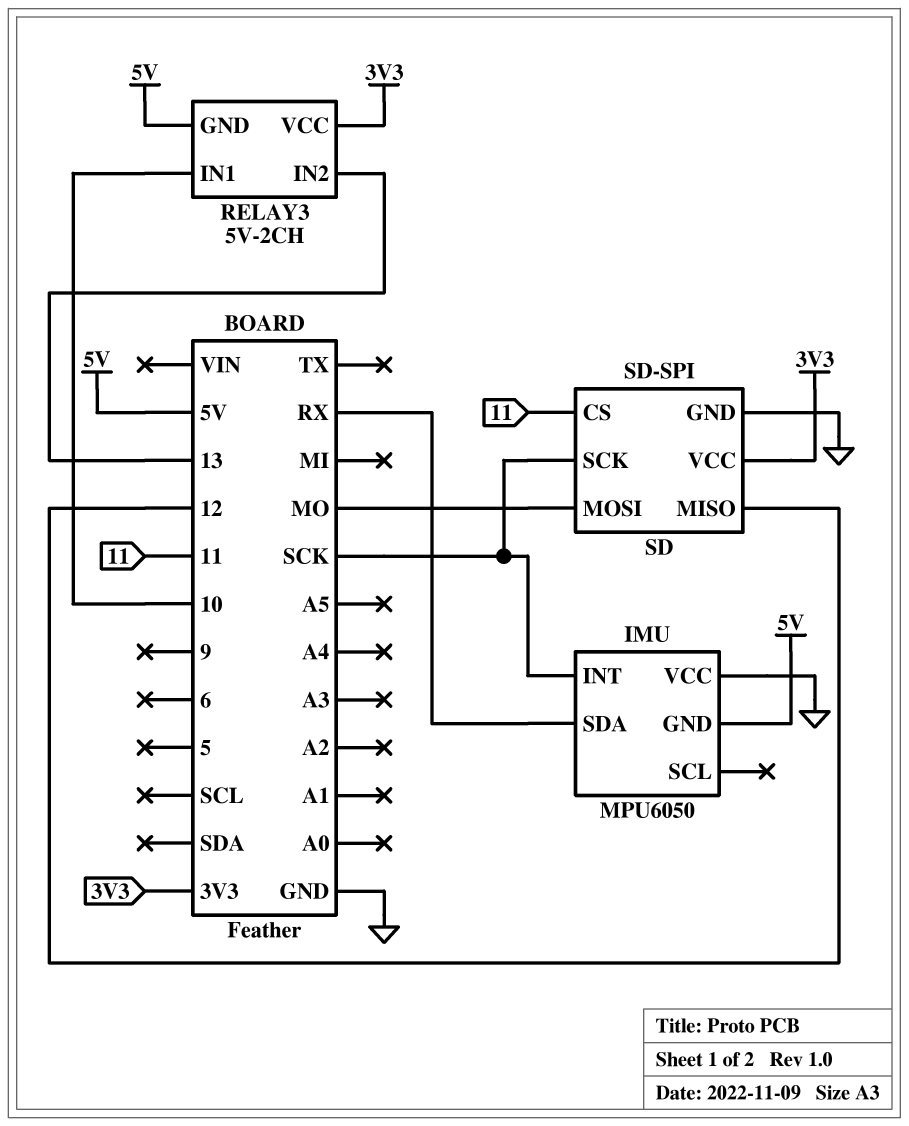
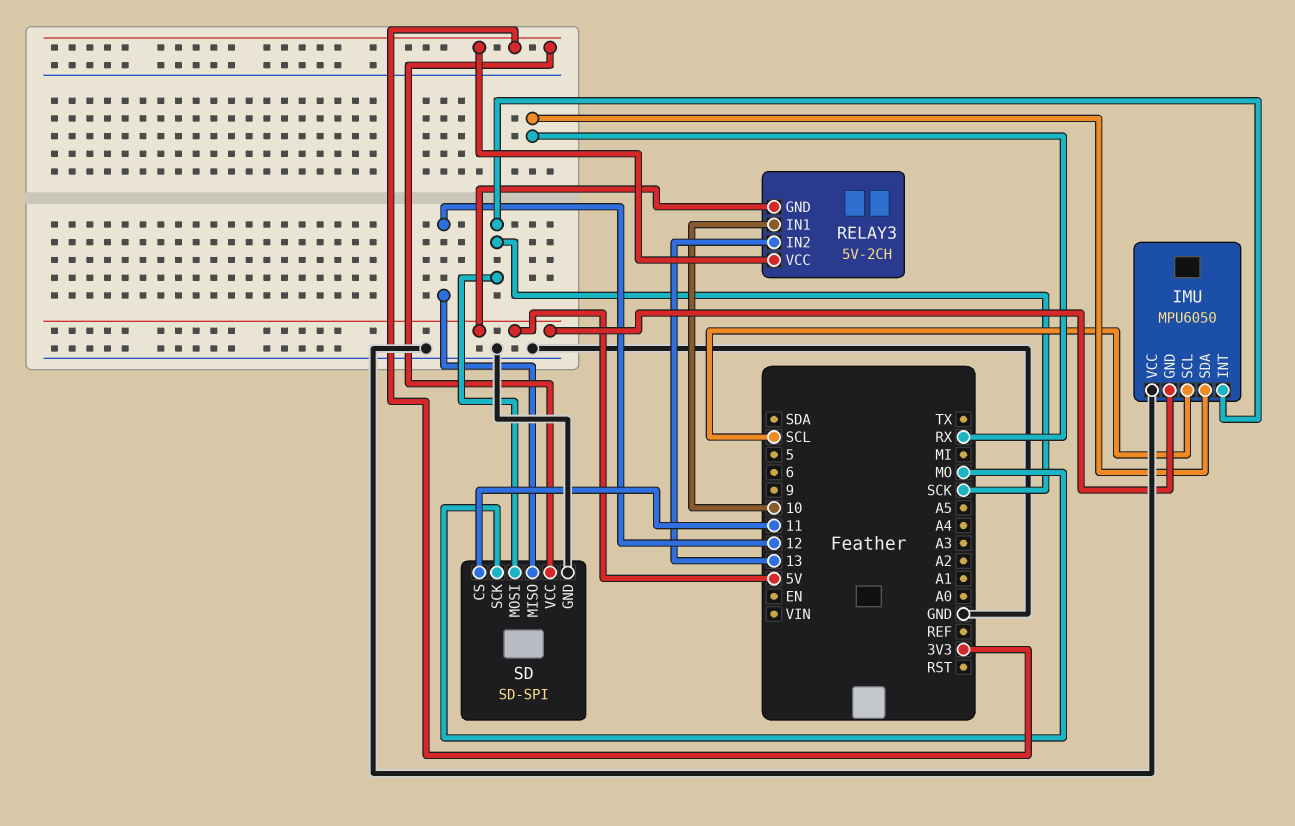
IMU pin SCL: none -> SCL
SD pin MOSI: MO -> SCK
SD pin SCK: SCK -> MO

